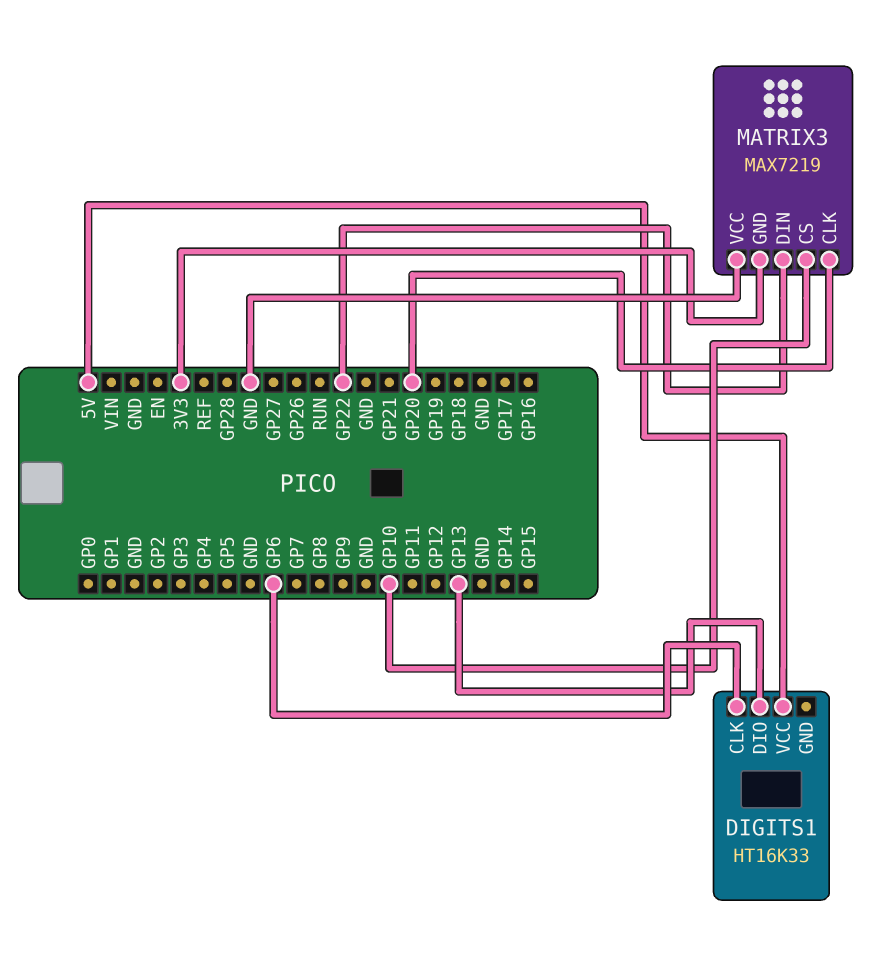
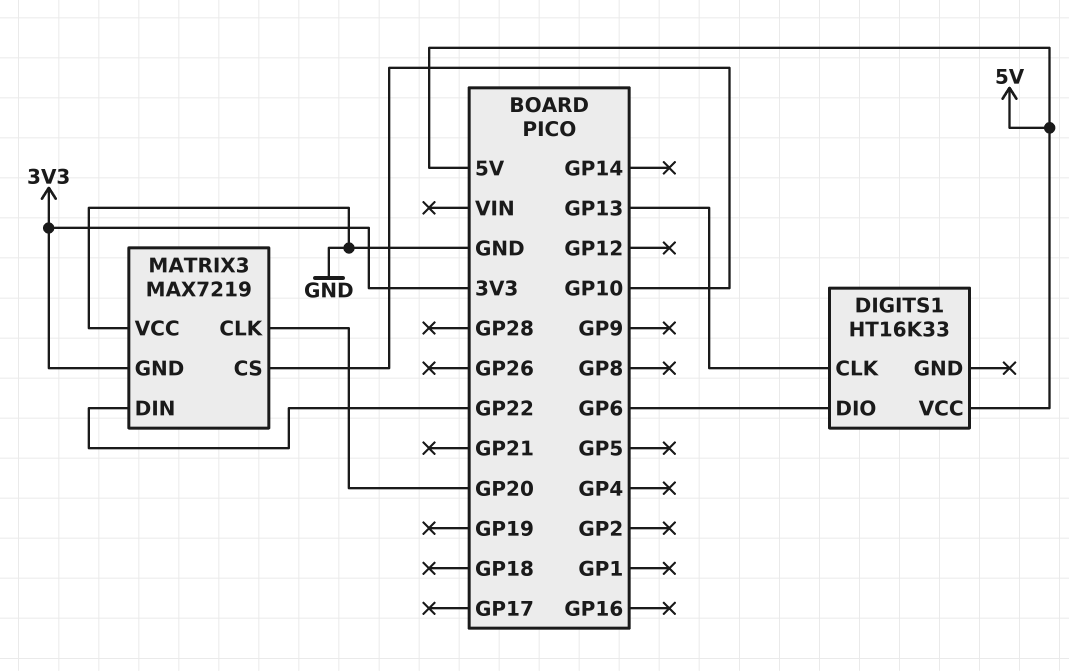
DIGITS1 pin CLK: GP6 -> GP13
DIGITS1 pin DIO: GP13 -> GP6

